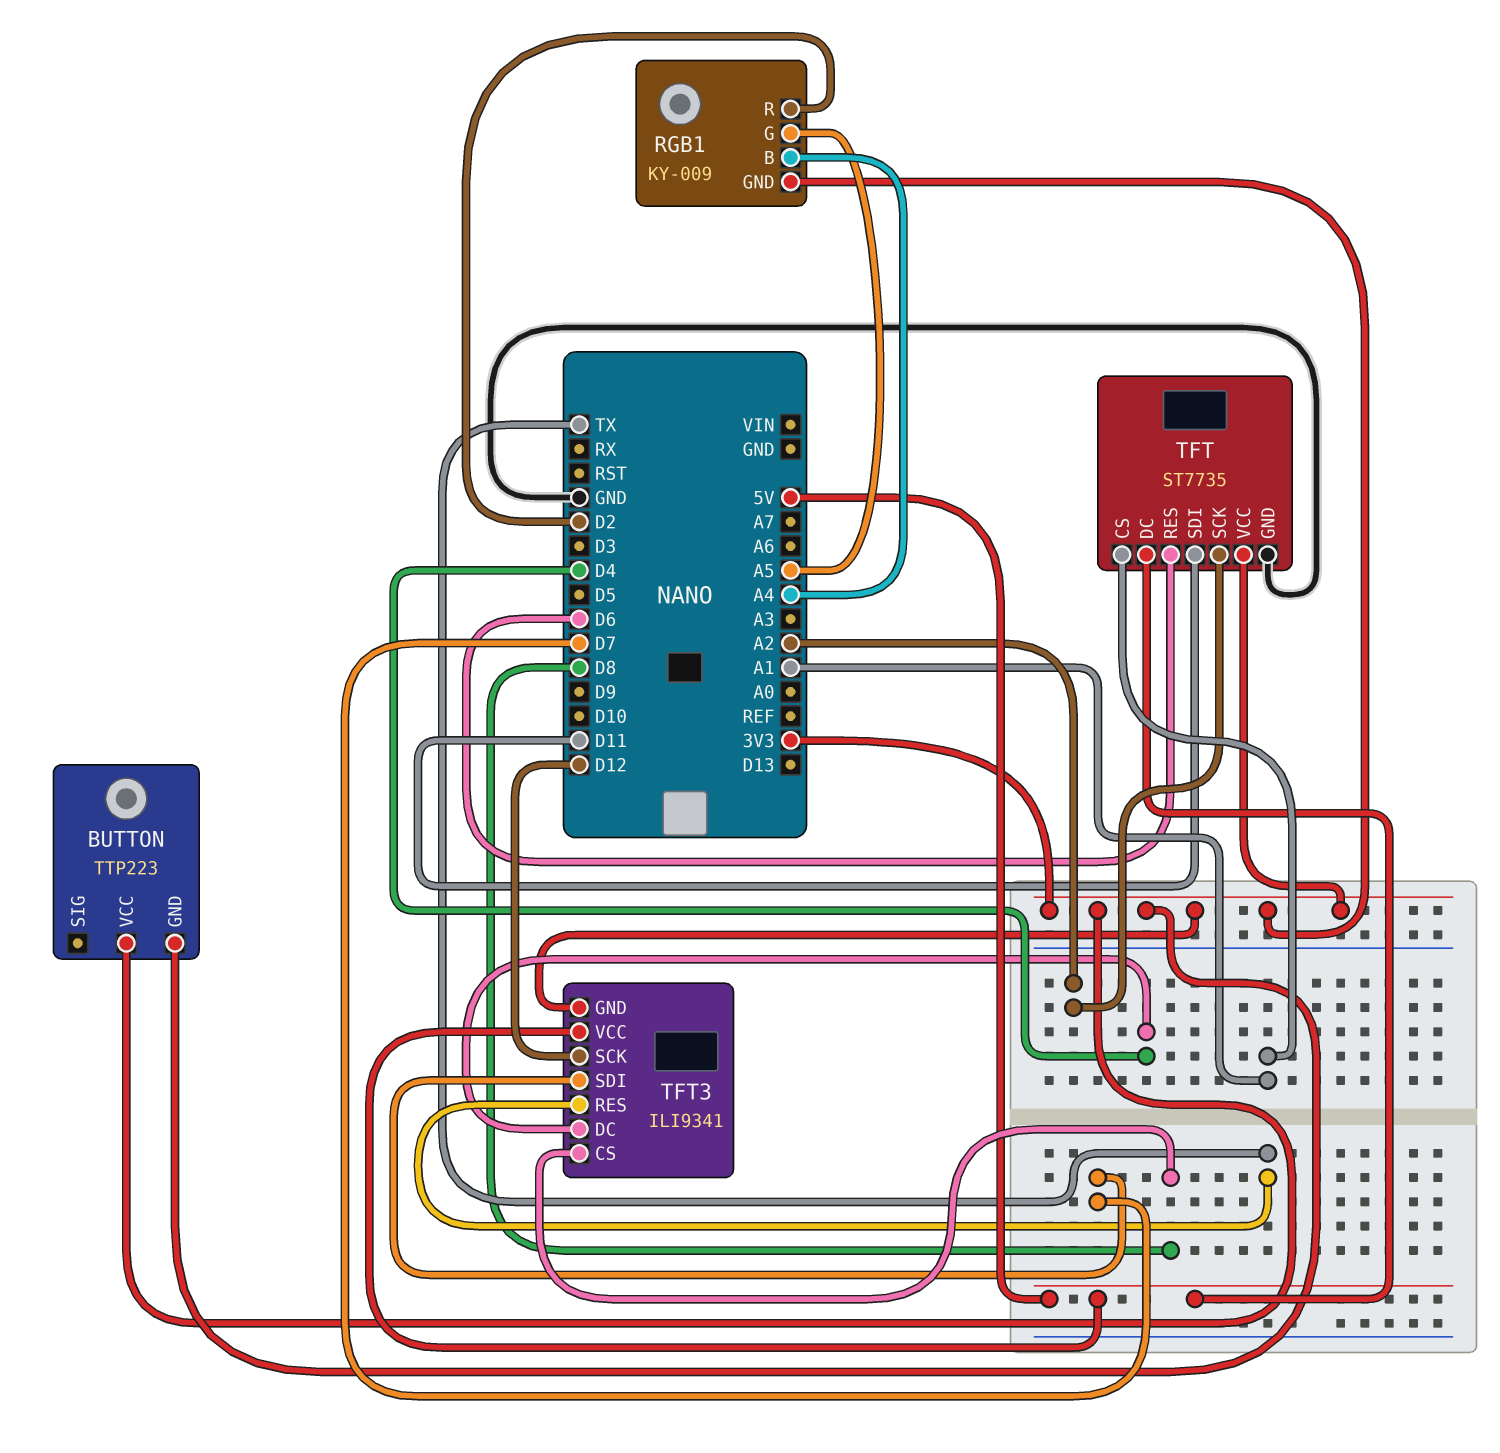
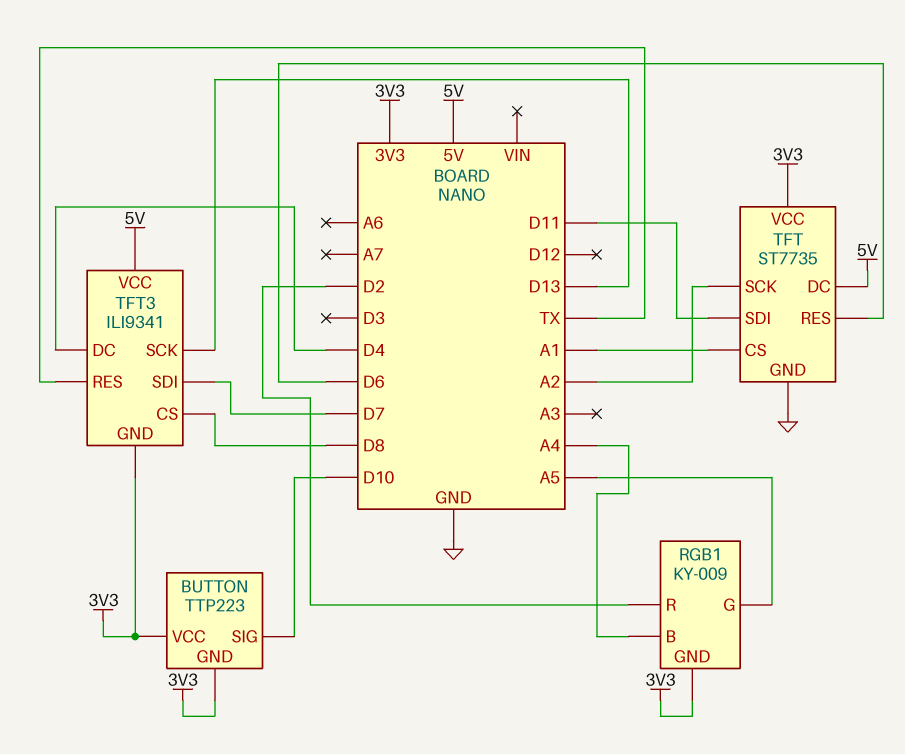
BUTTON pin SIG: none -> D10
TFT3 pin SCK: D12 -> D13

